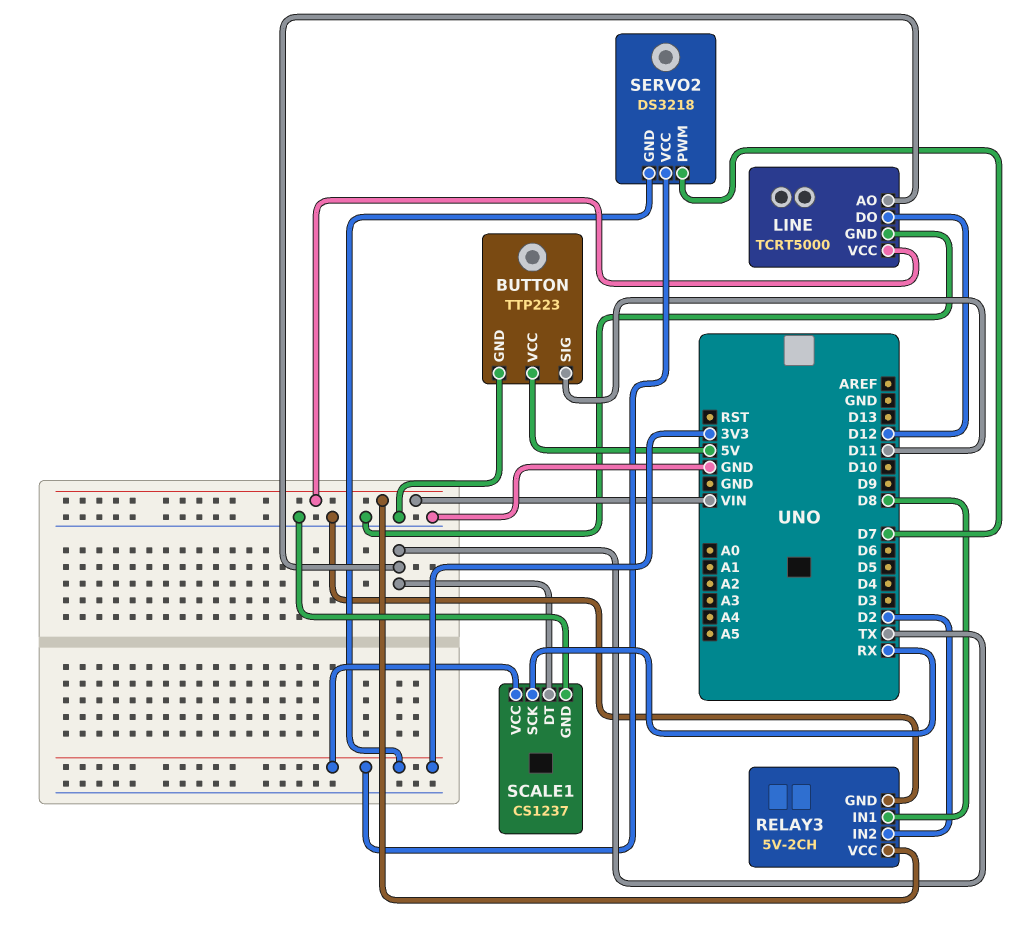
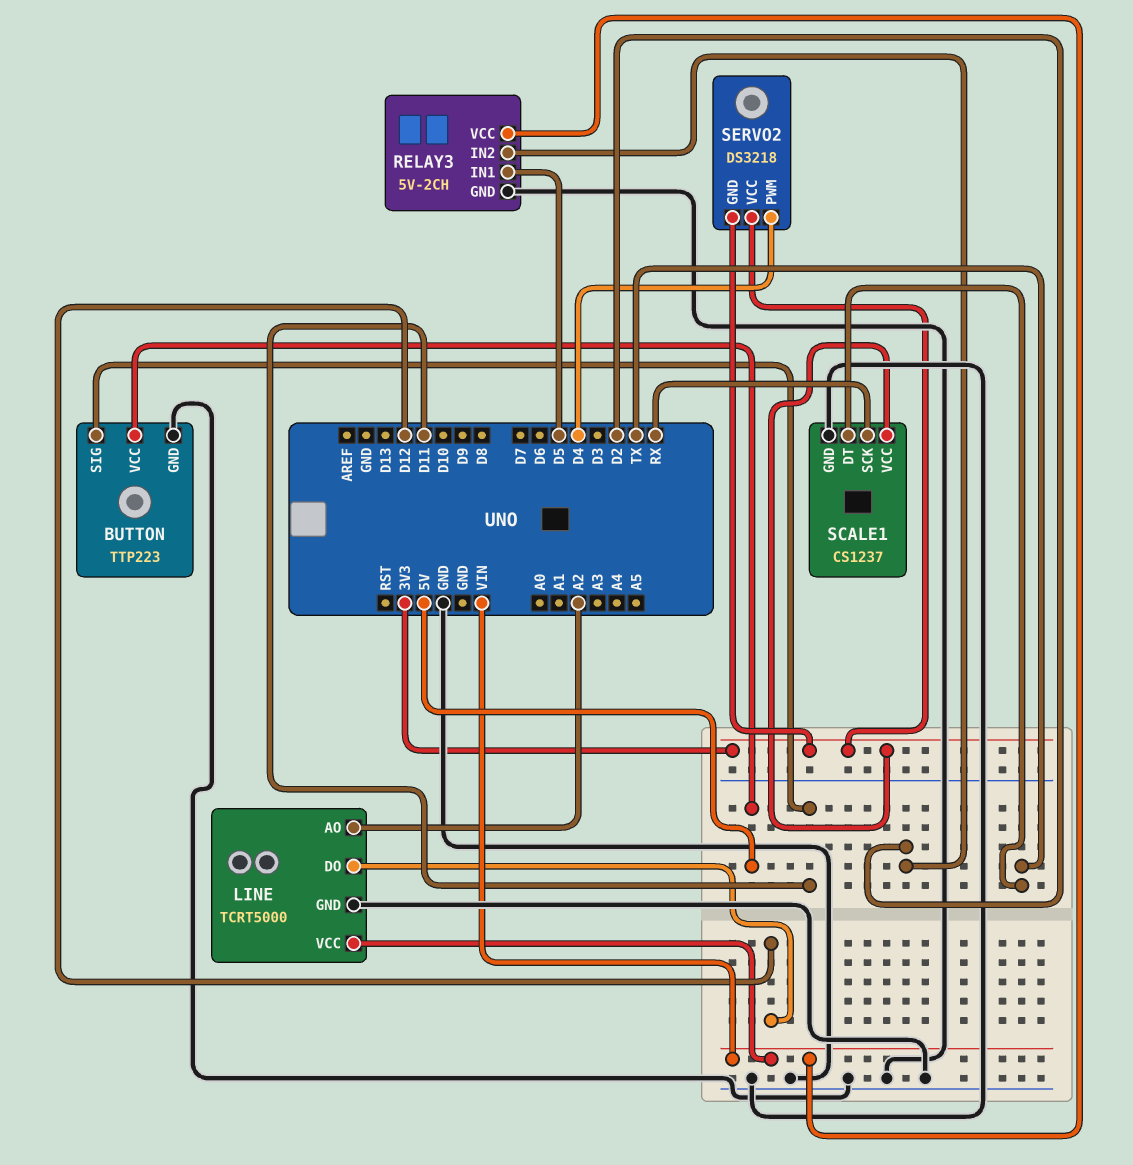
LINE pin AO: TX -> A2
RELAY3 pin IN1: D8 -> D5
SERVO2 pin PWM: D7 -> D4

